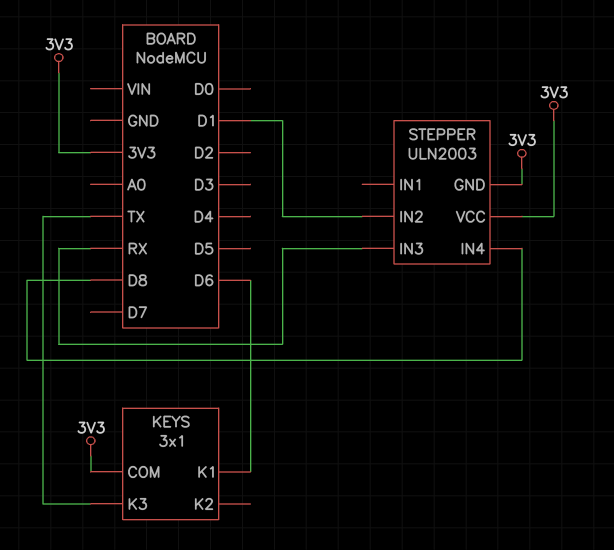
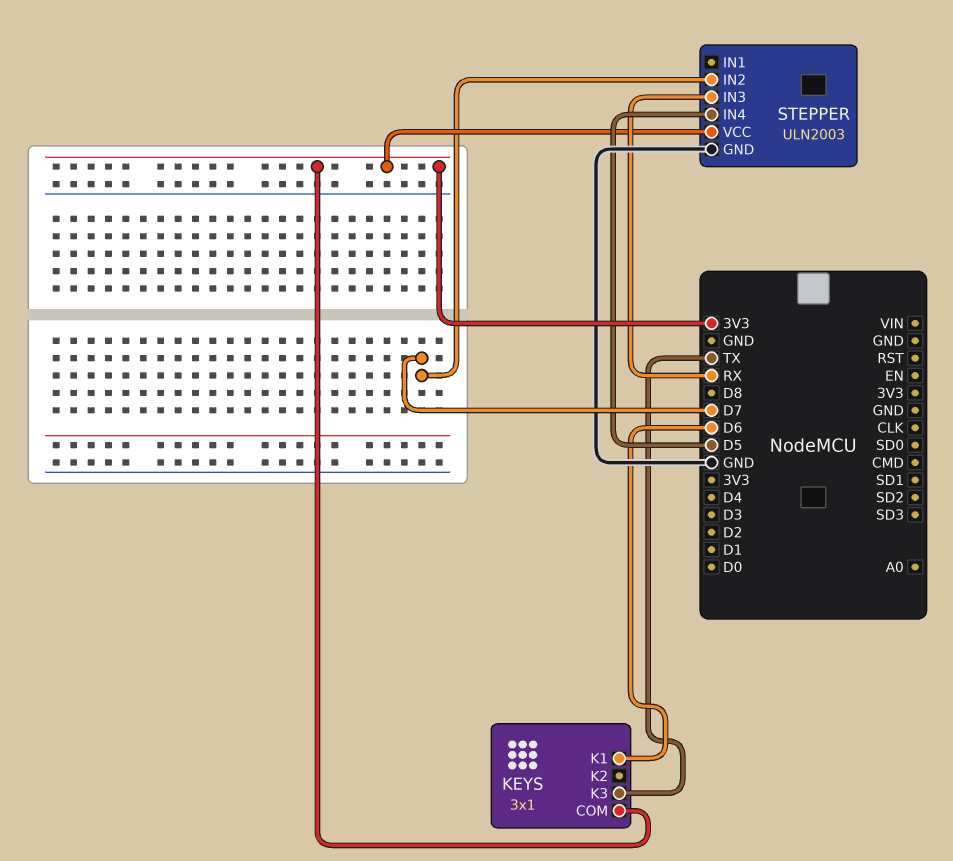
STEPPER pin GND: 3V3 -> GND
STEPPER pin IN2: D1 -> D7
STEPPER pin IN4: D8 -> D5

